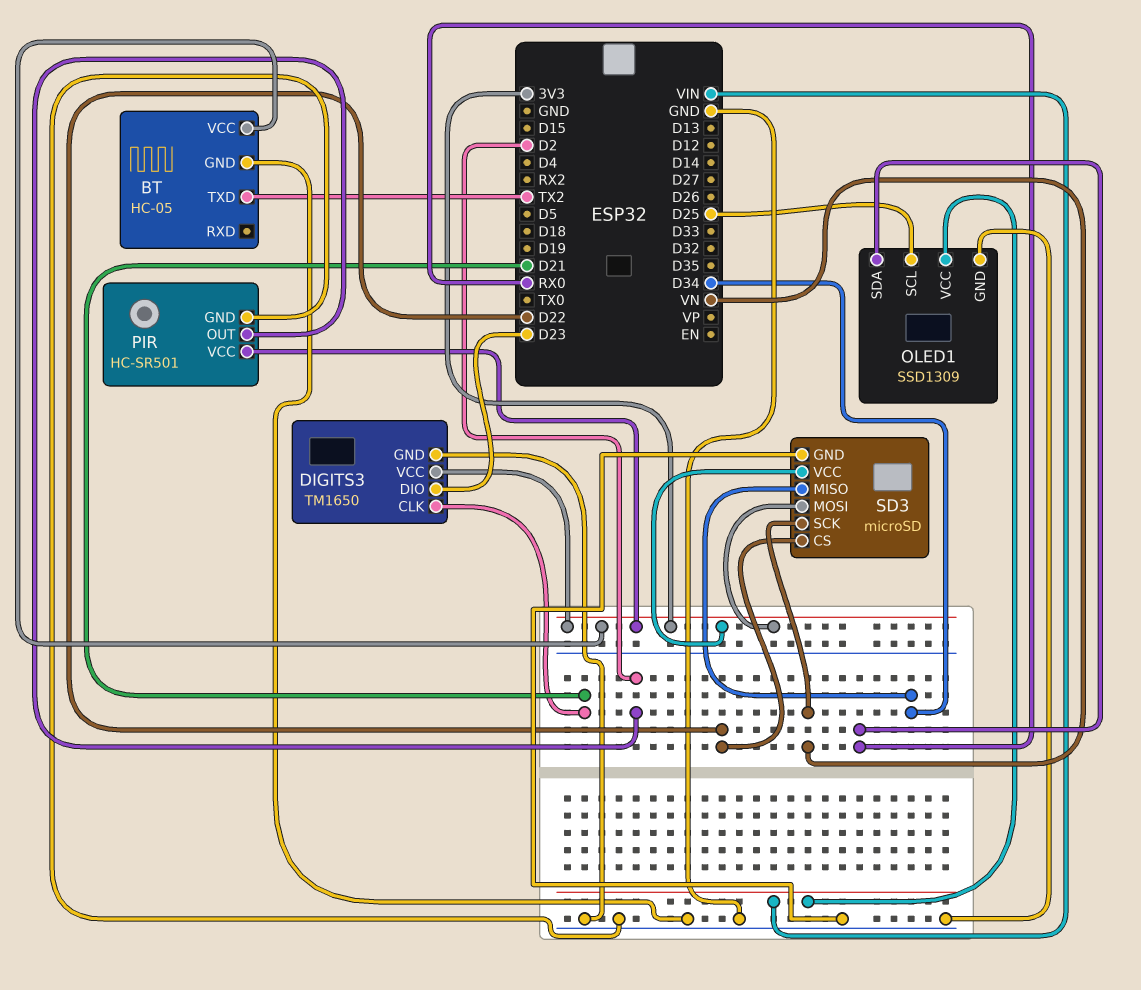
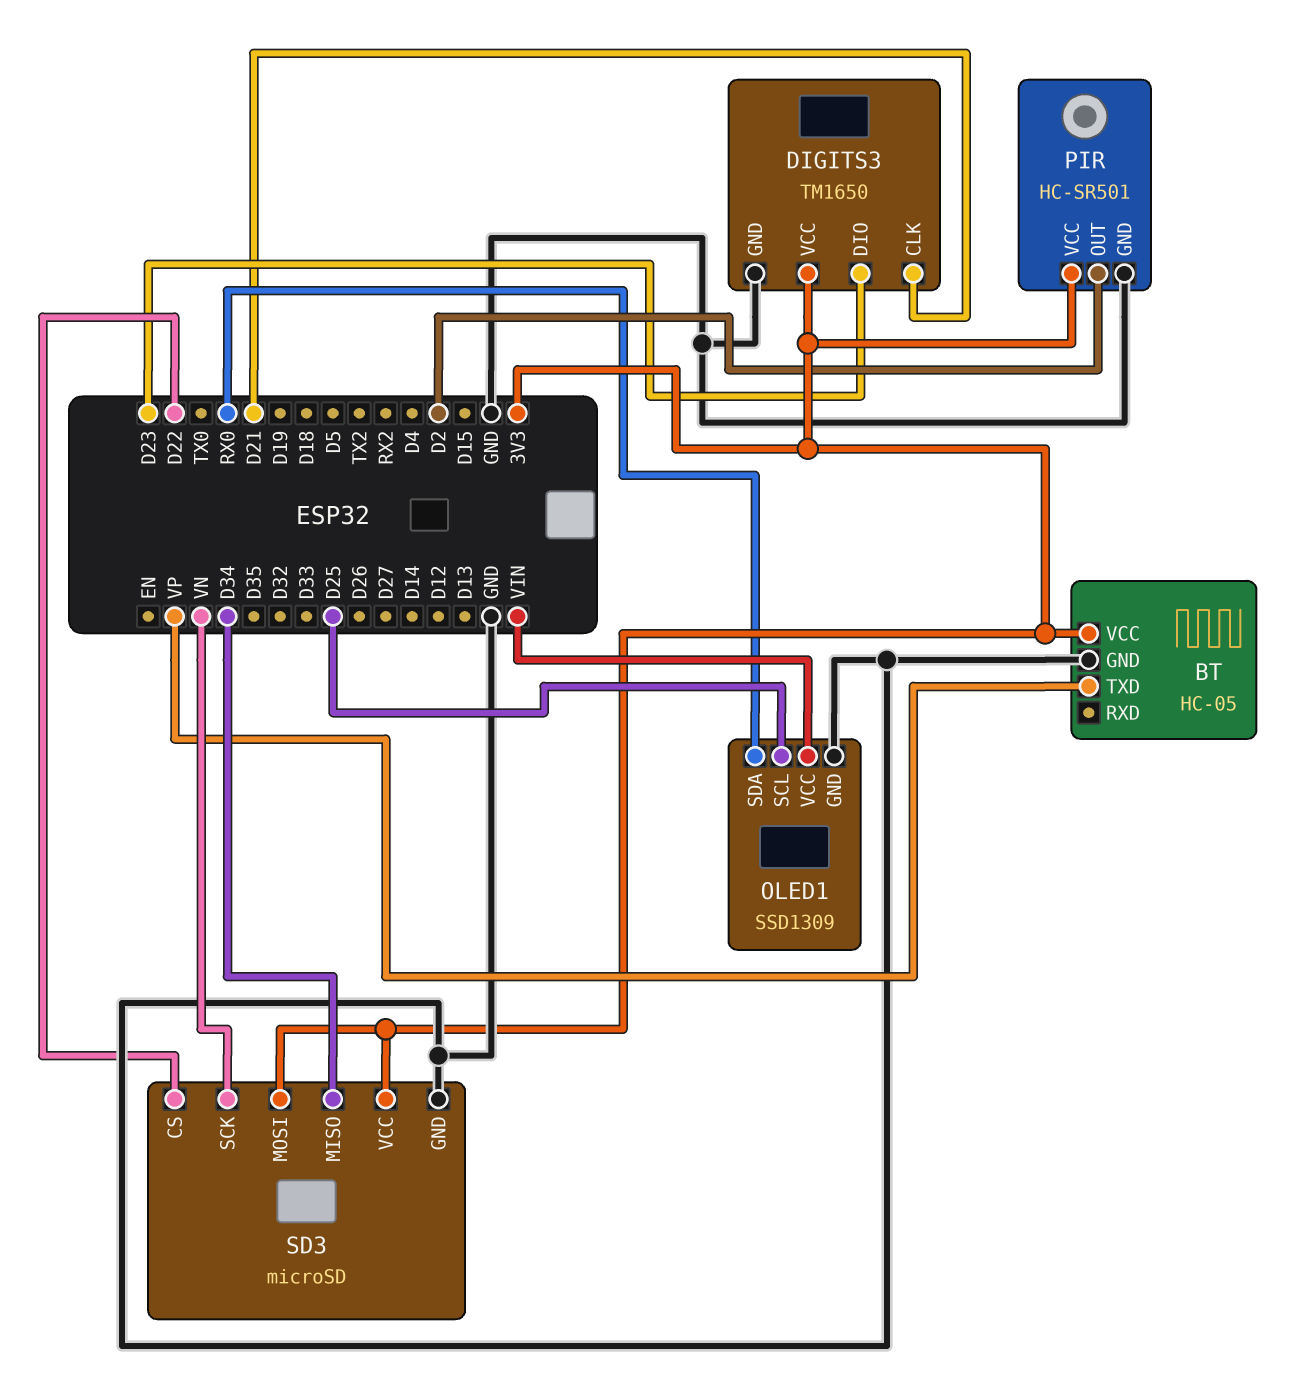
BT pin TXD: TX2 -> VP

